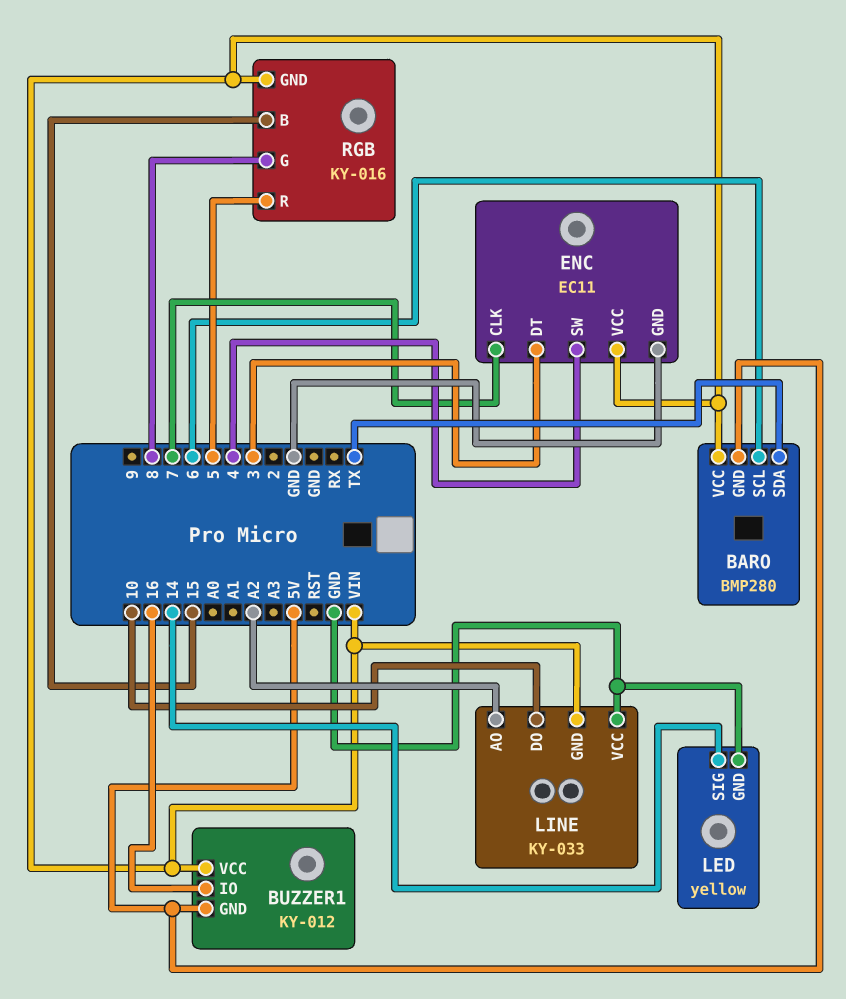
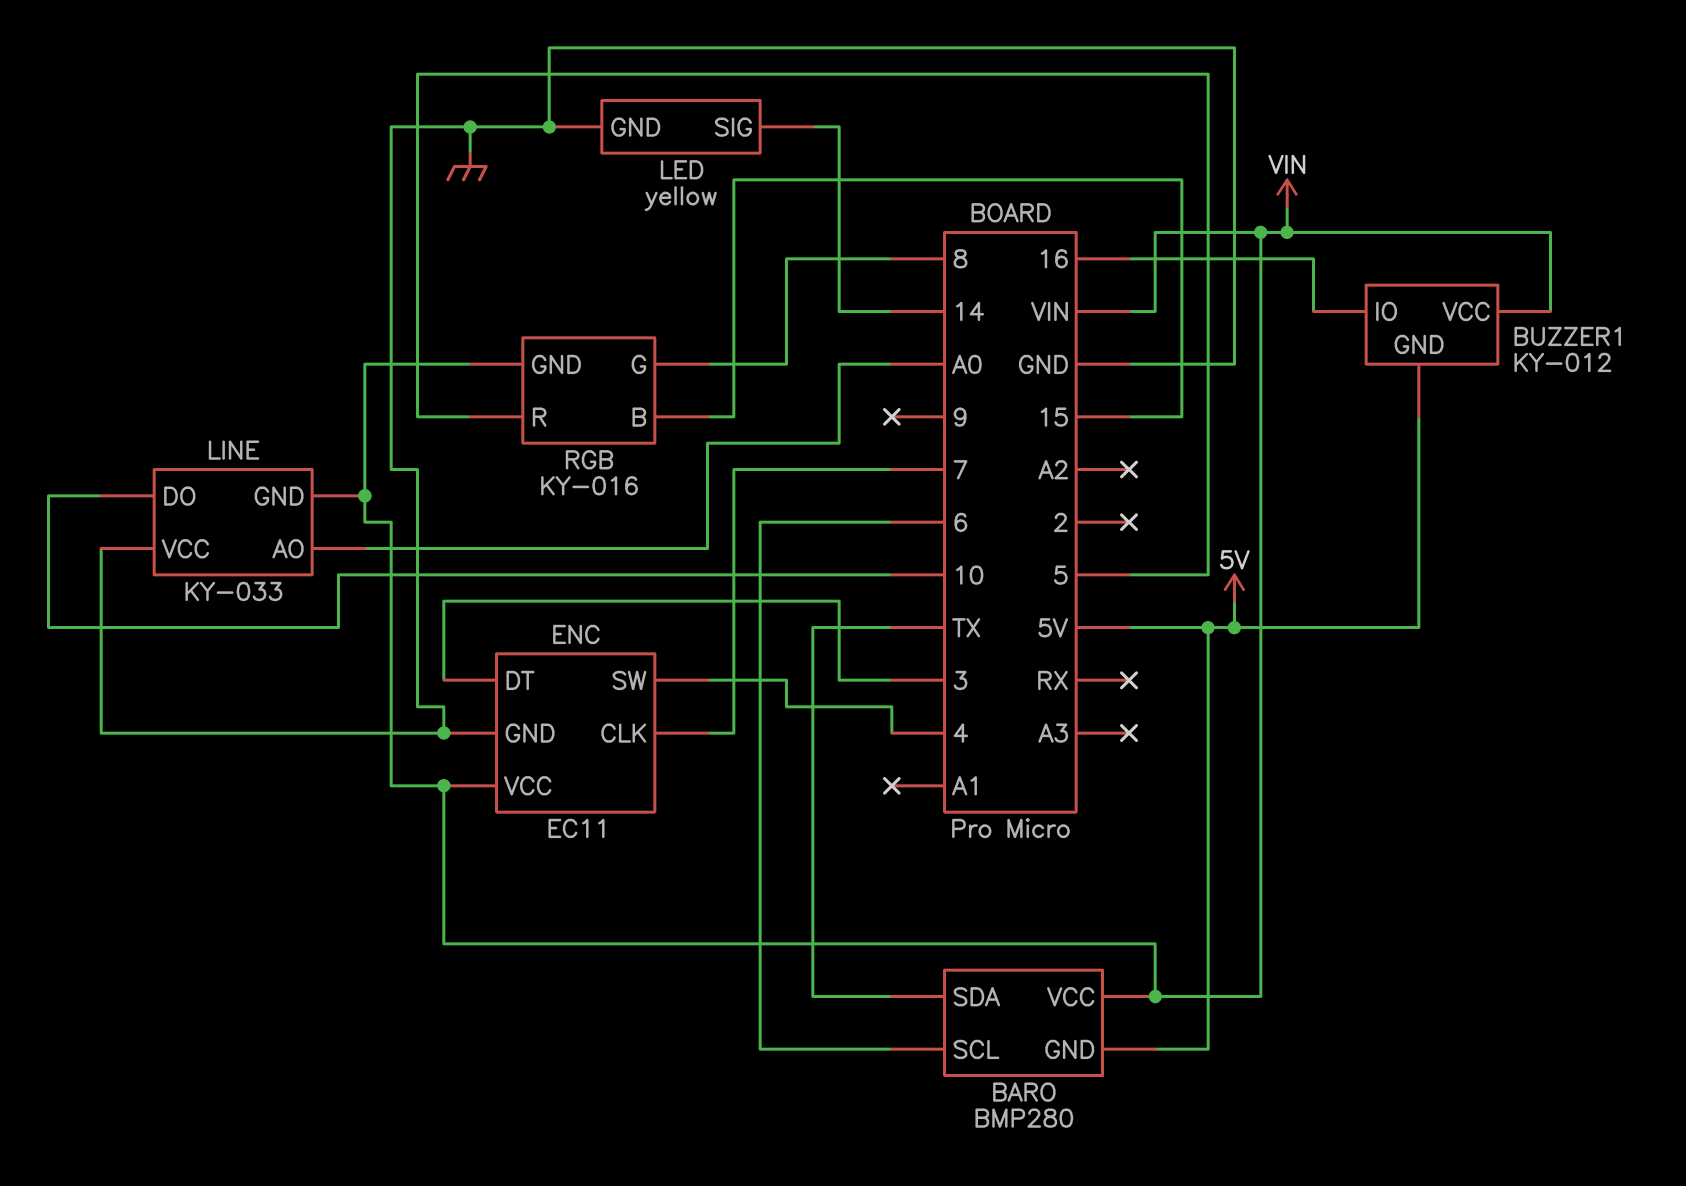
LINE pin AO: A2 -> A0

